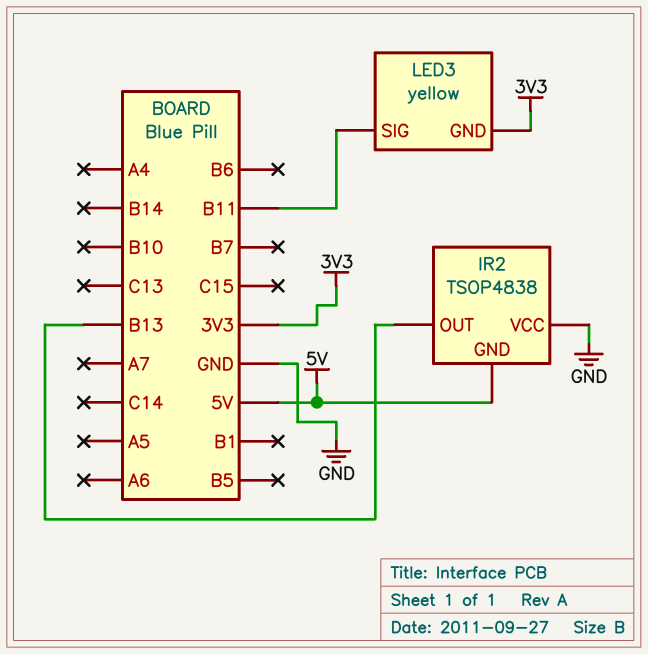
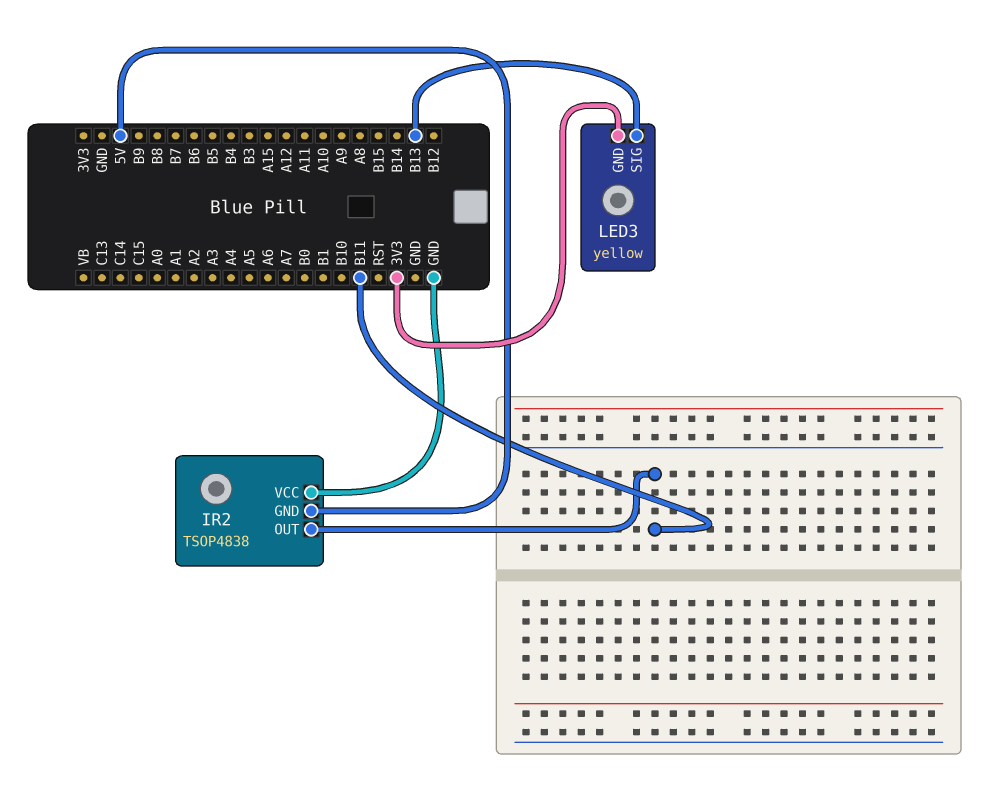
IR2 pin OUT: B13 -> B11
LED3 pin SIG: B11 -> B13

